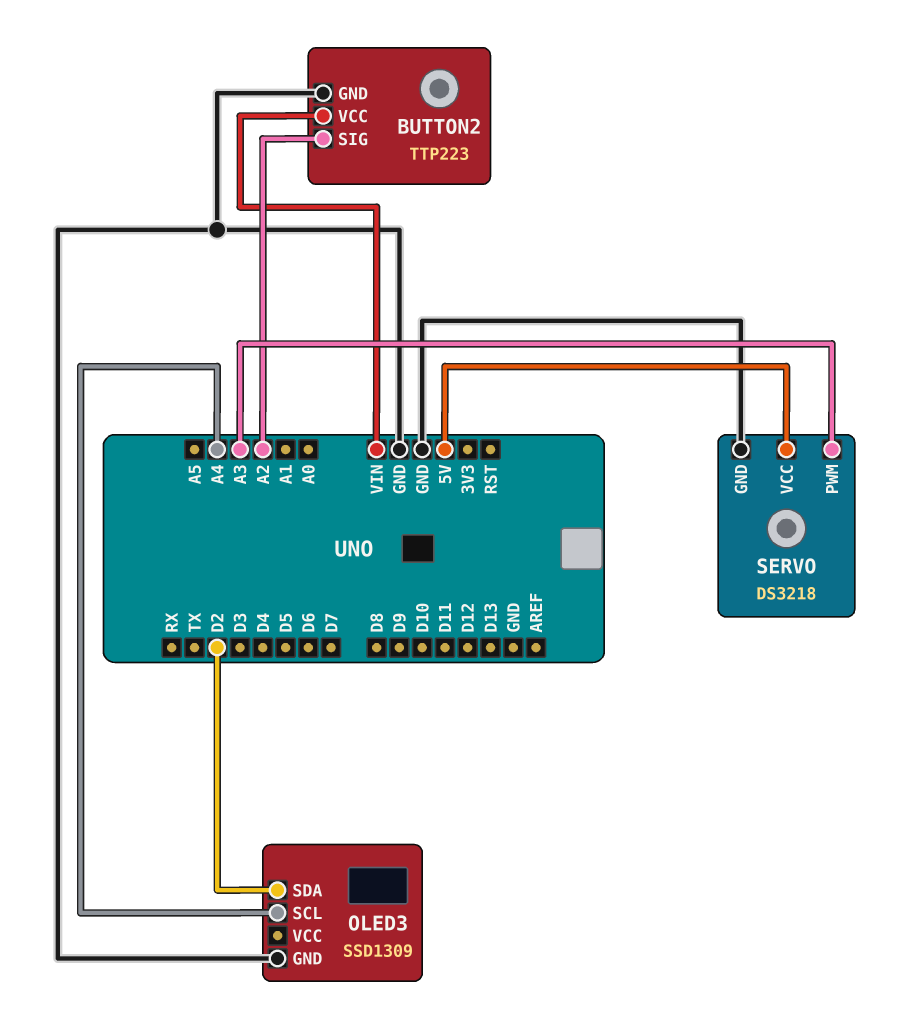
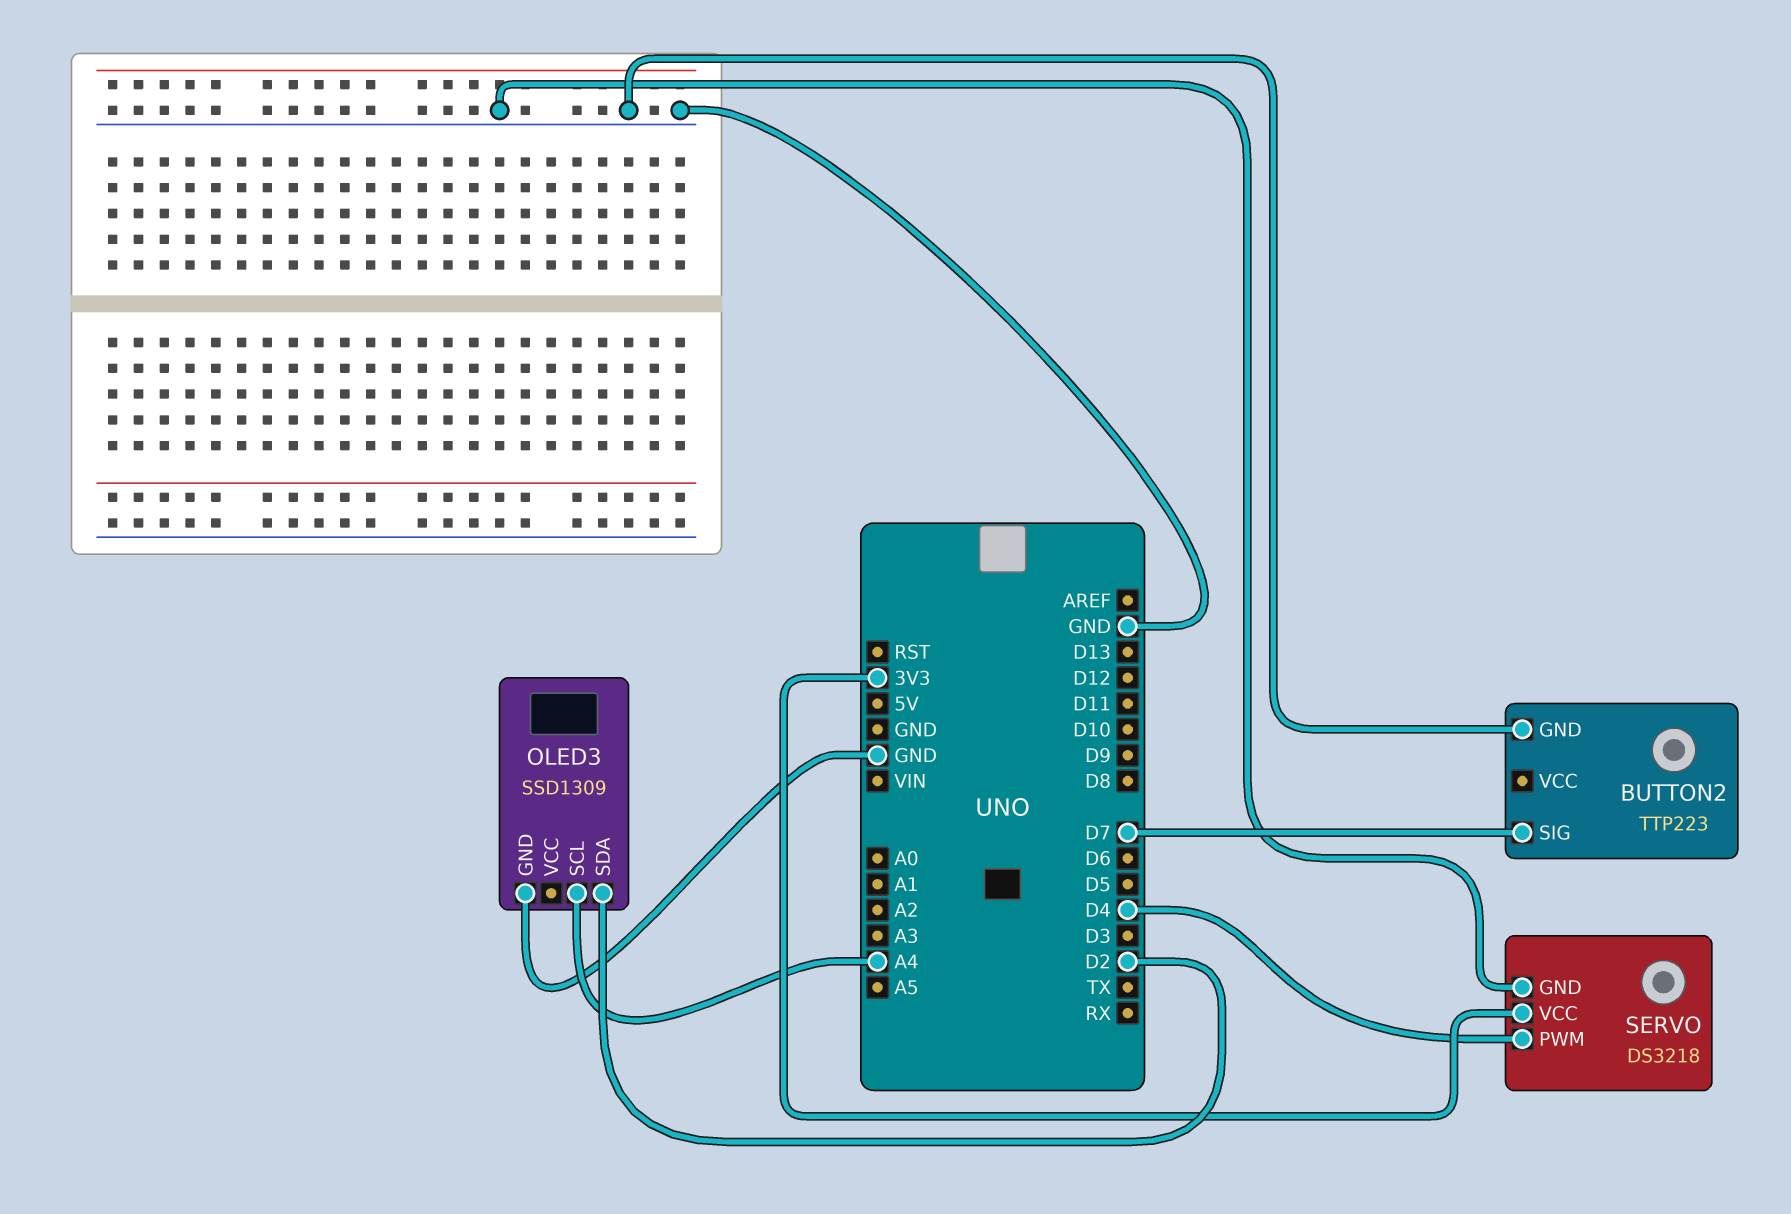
BUTTON2 pin SIG: A2 -> D7
BUTTON2 pin VCC: VIN -> none
SERVO pin PWM: A3 -> D4
SERVO pin VCC: 5V -> 3V3

